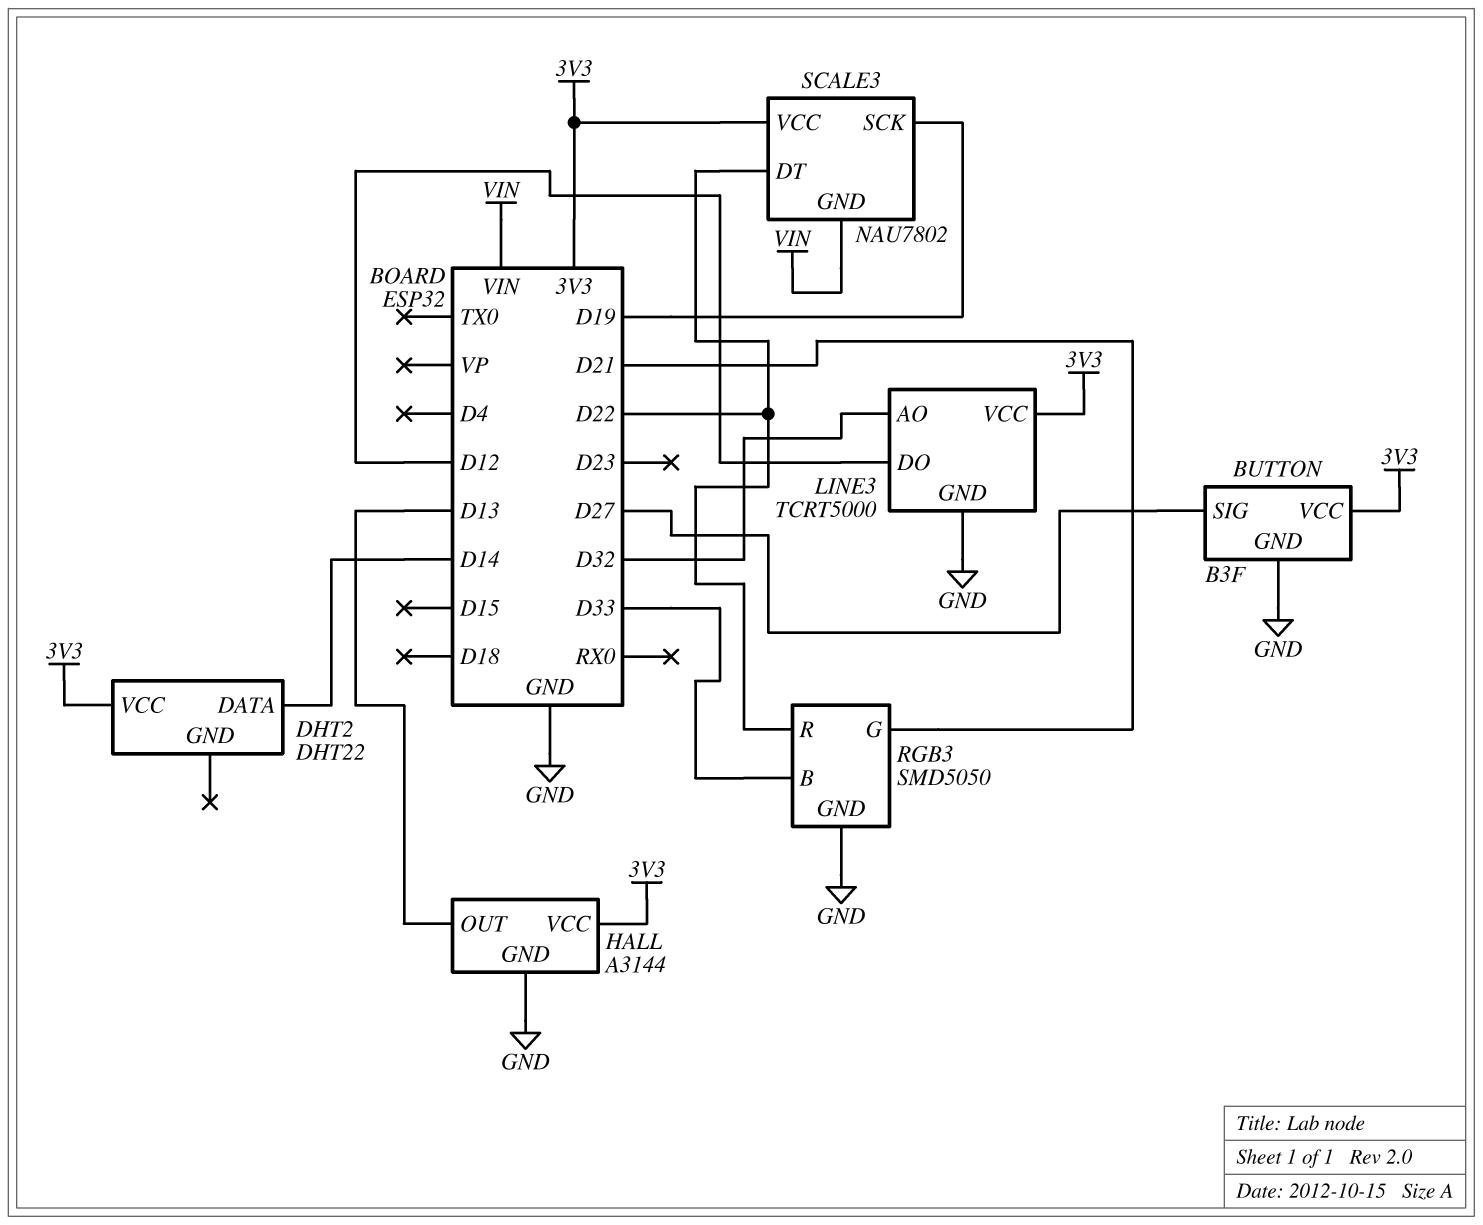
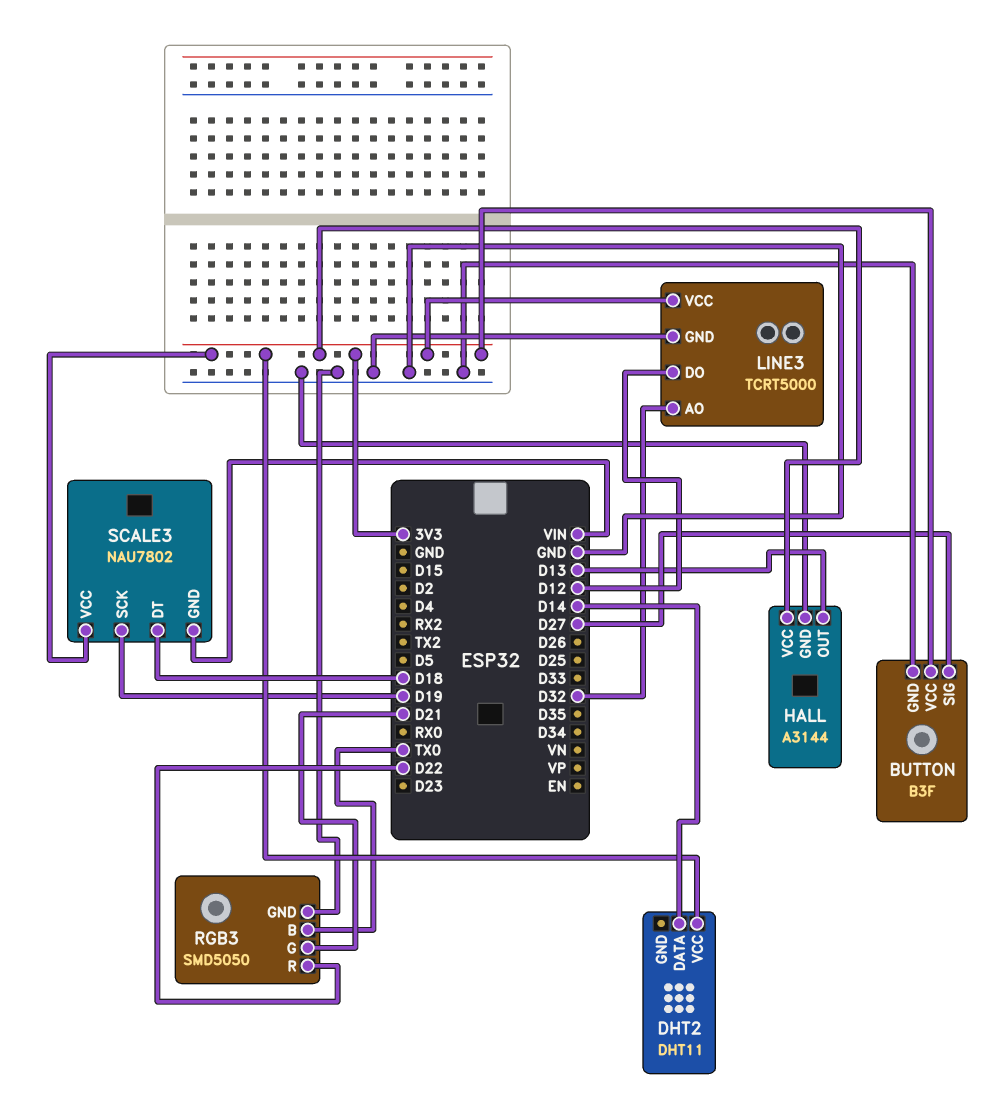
DHT2: DHT22 -> DHT11
RGB3 pin B: D33 -> TX0
SCALE3 pin DT: D22 -> D18

